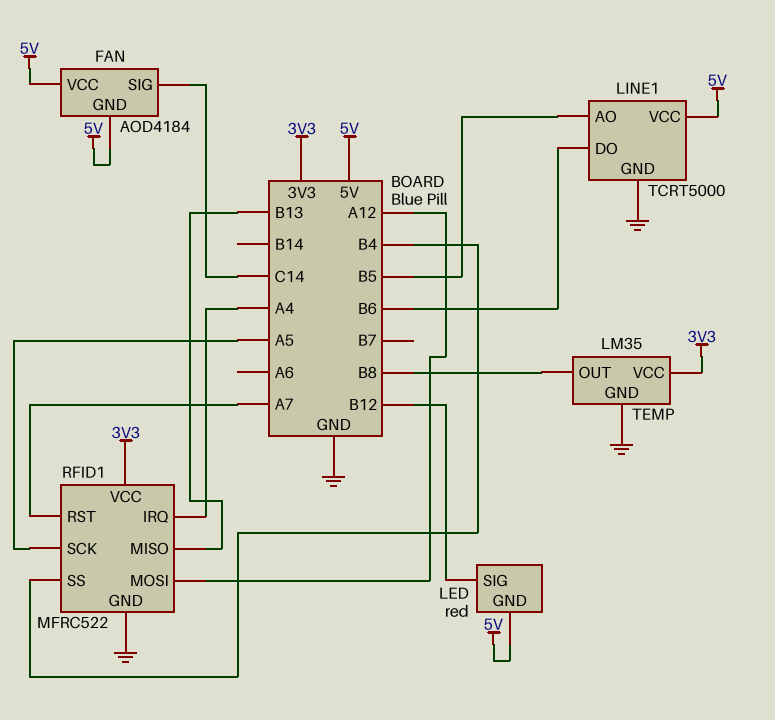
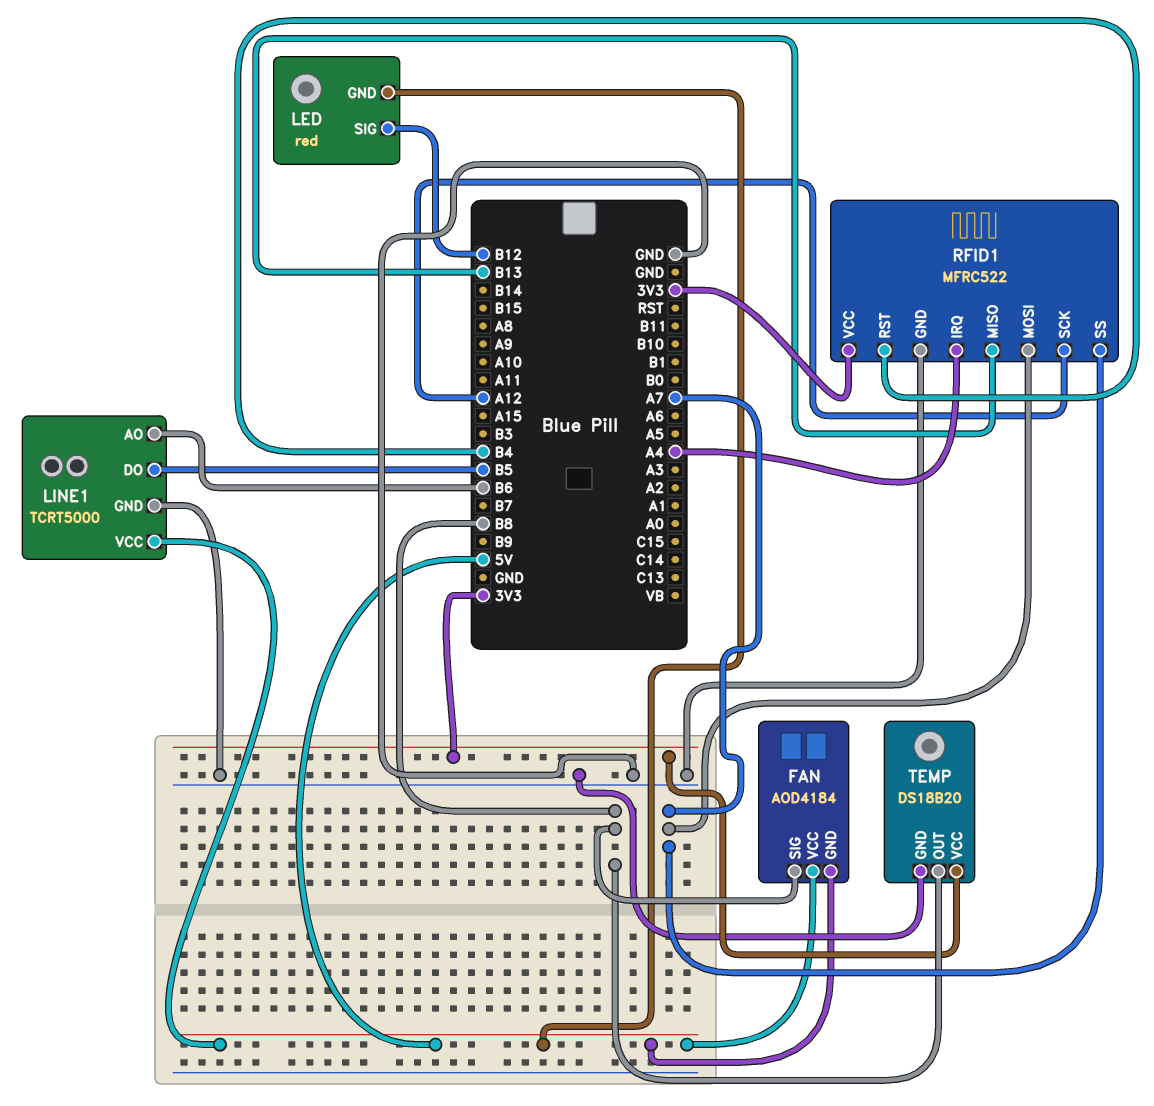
FAN pin SIG: C14 -> B8
LINE1 pin AO: B5 -> B6
LINE1 pin DO: B6 -> B5
RFID1 pin MOSI: A12 -> A7
RFID1 pin RST: A7 -> B4
RFID1 pin SCK: A5 -> A12
RFID1 pin SS: B4 -> A7
TEMP: LM35 -> DS18B20

